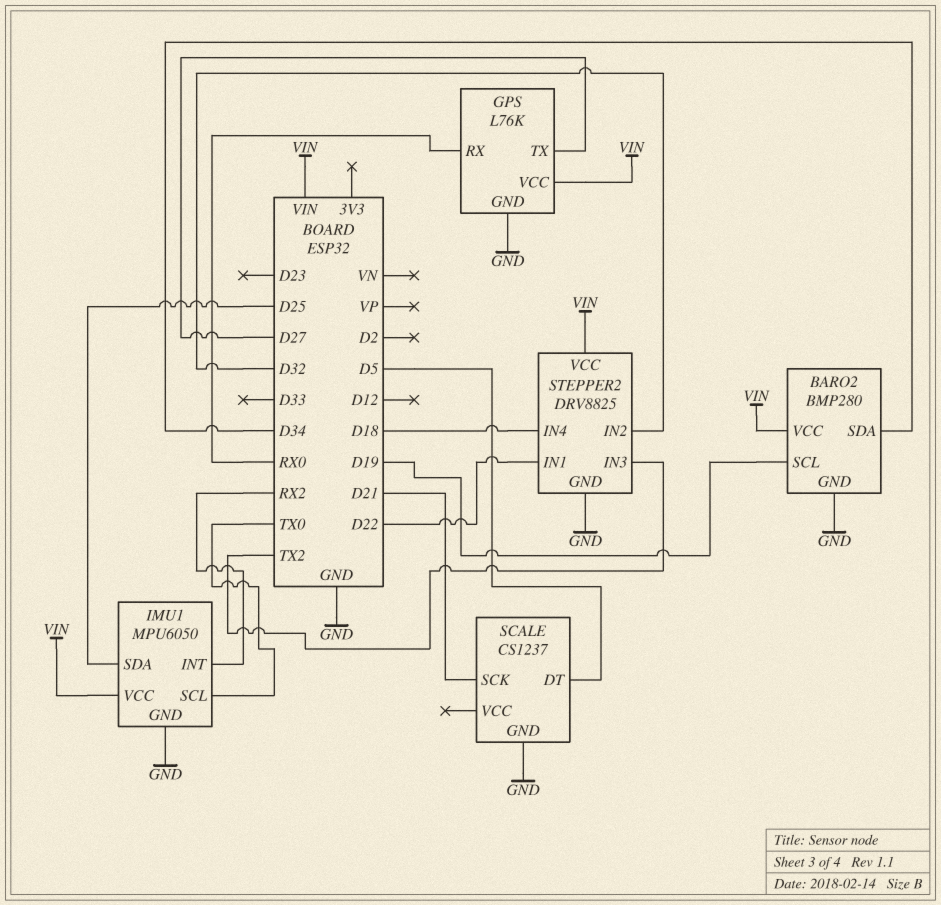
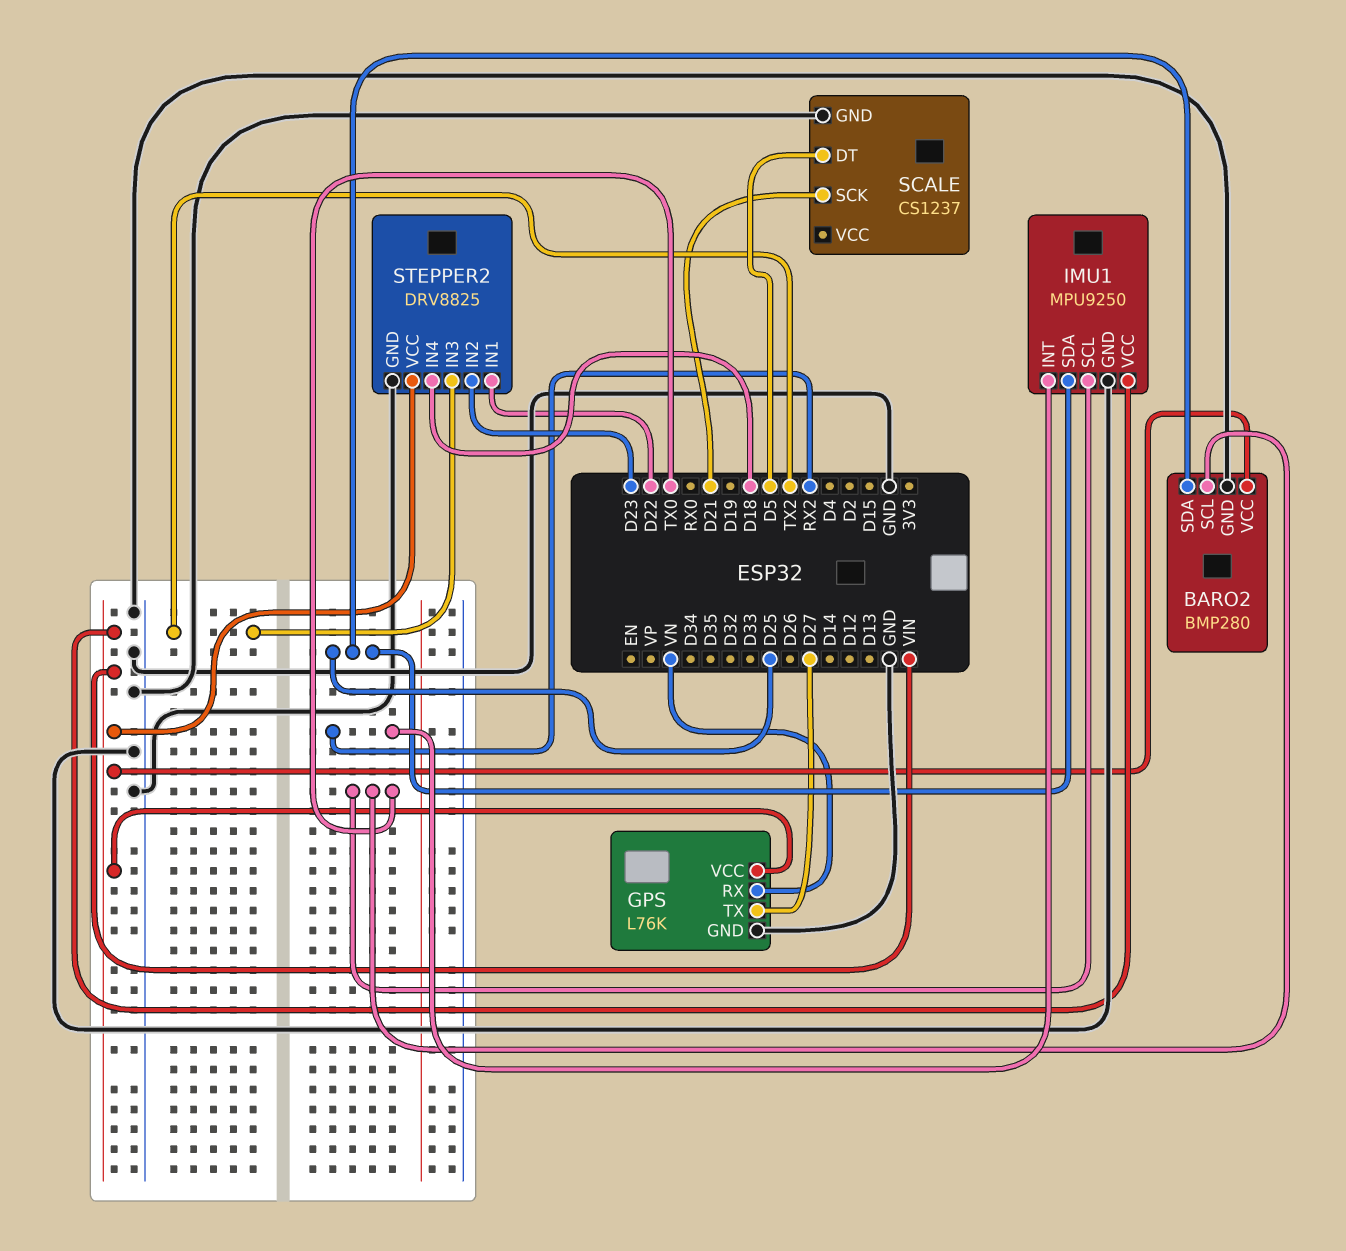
BARO2 pin SCL: D19 -> TX0
BARO2 pin SDA: D34 -> D25
GPS pin RX: RX0 -> VN
IMU1: MPU6050 -> MPU9250
STEPPER2 pin IN2: D32 -> D23

